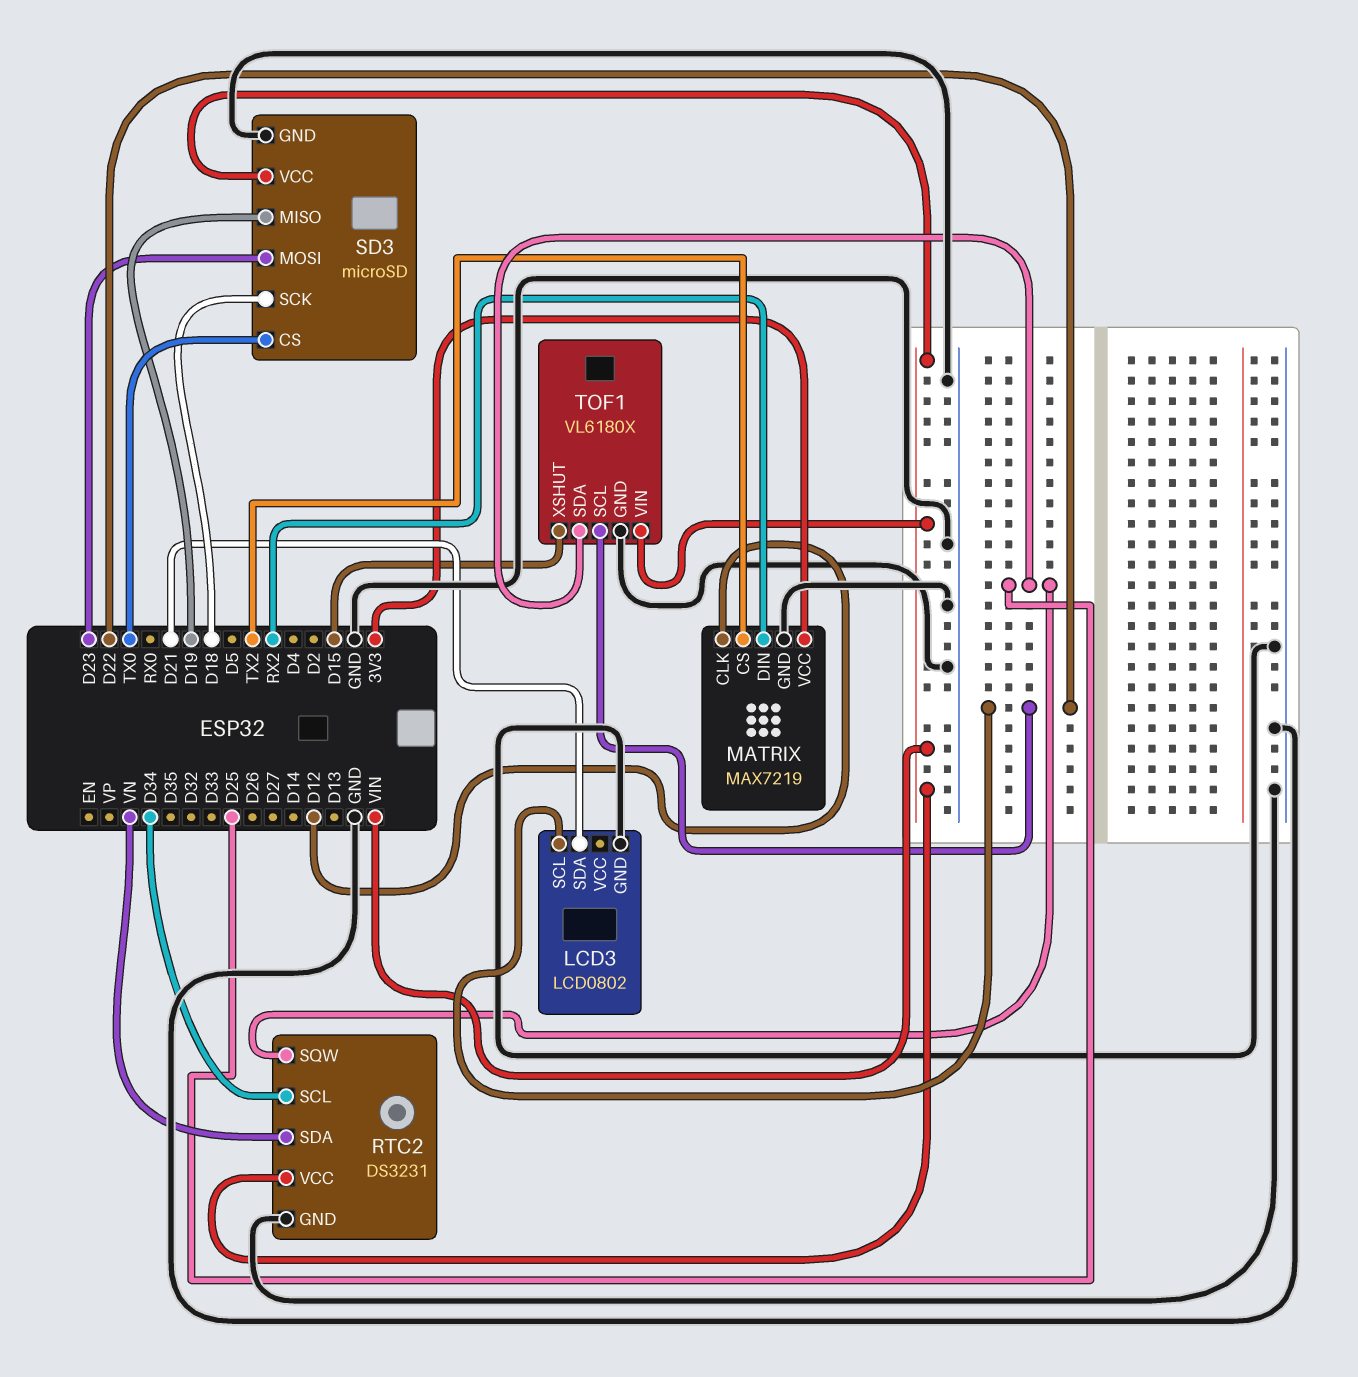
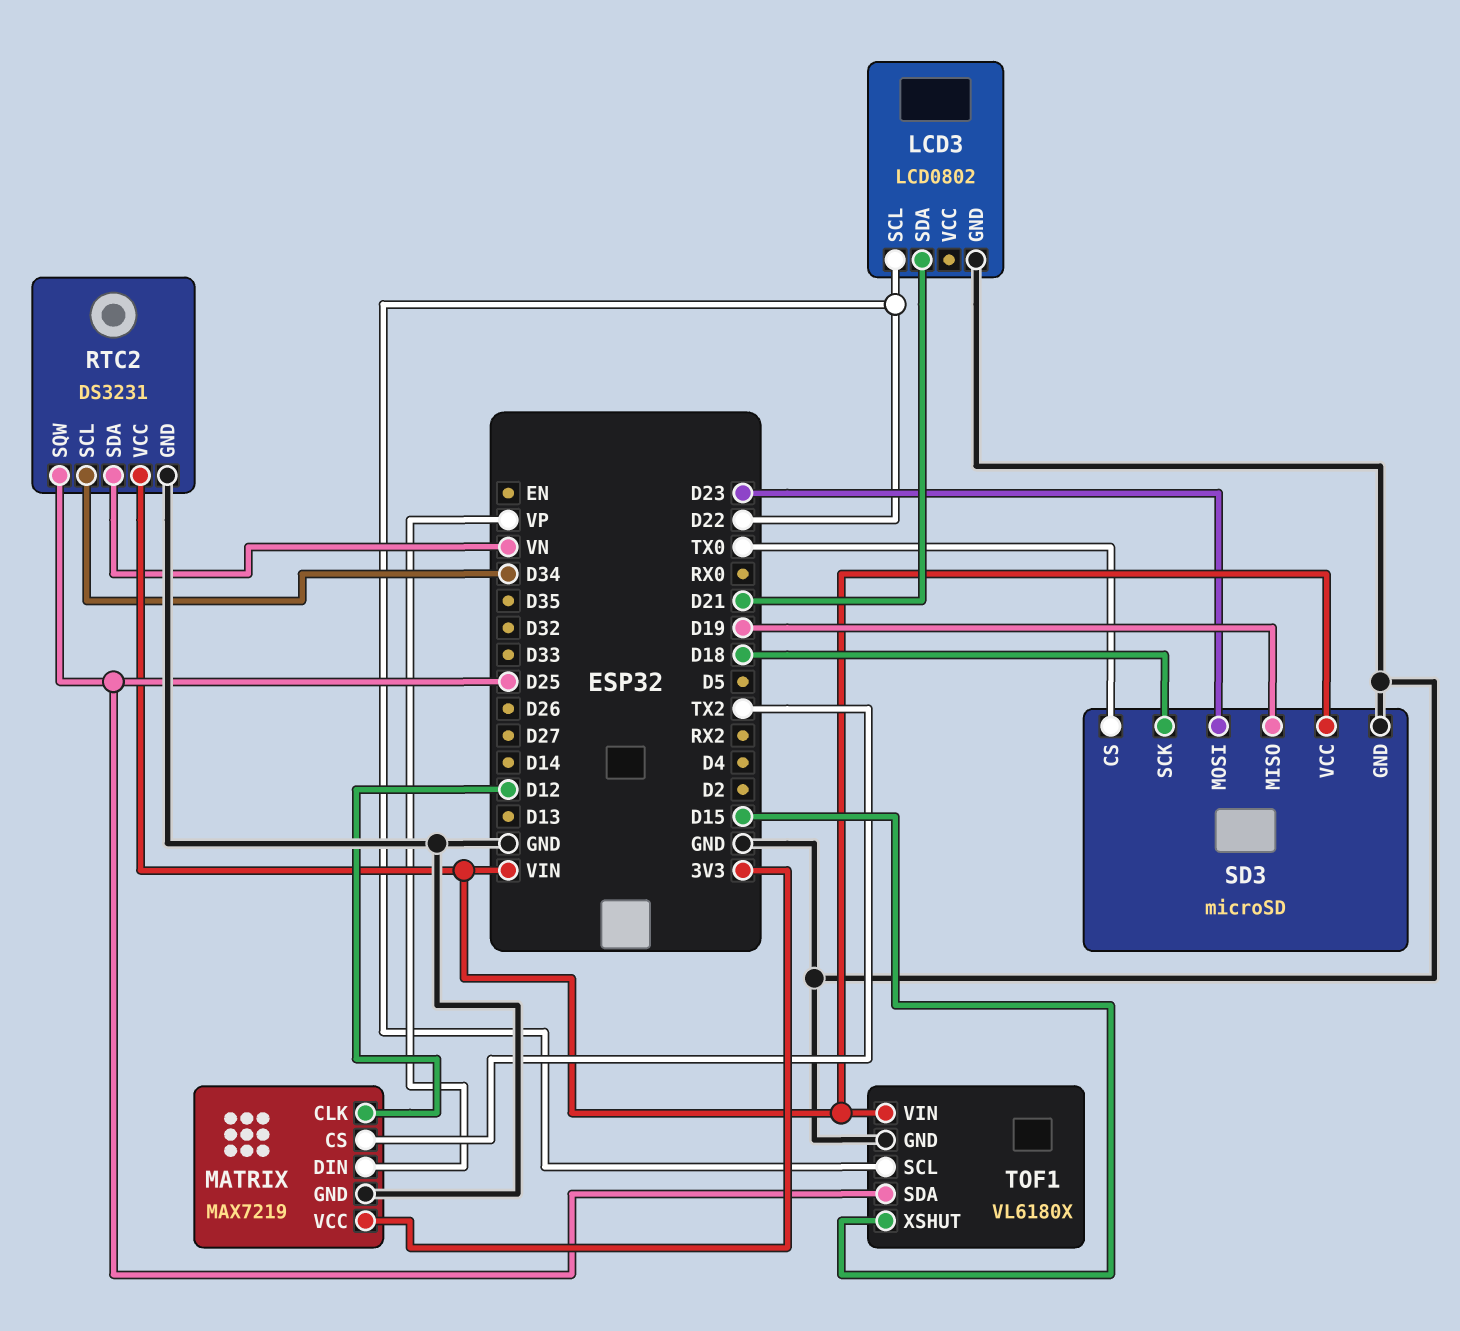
MATRIX pin DIN: RX2 -> VP

